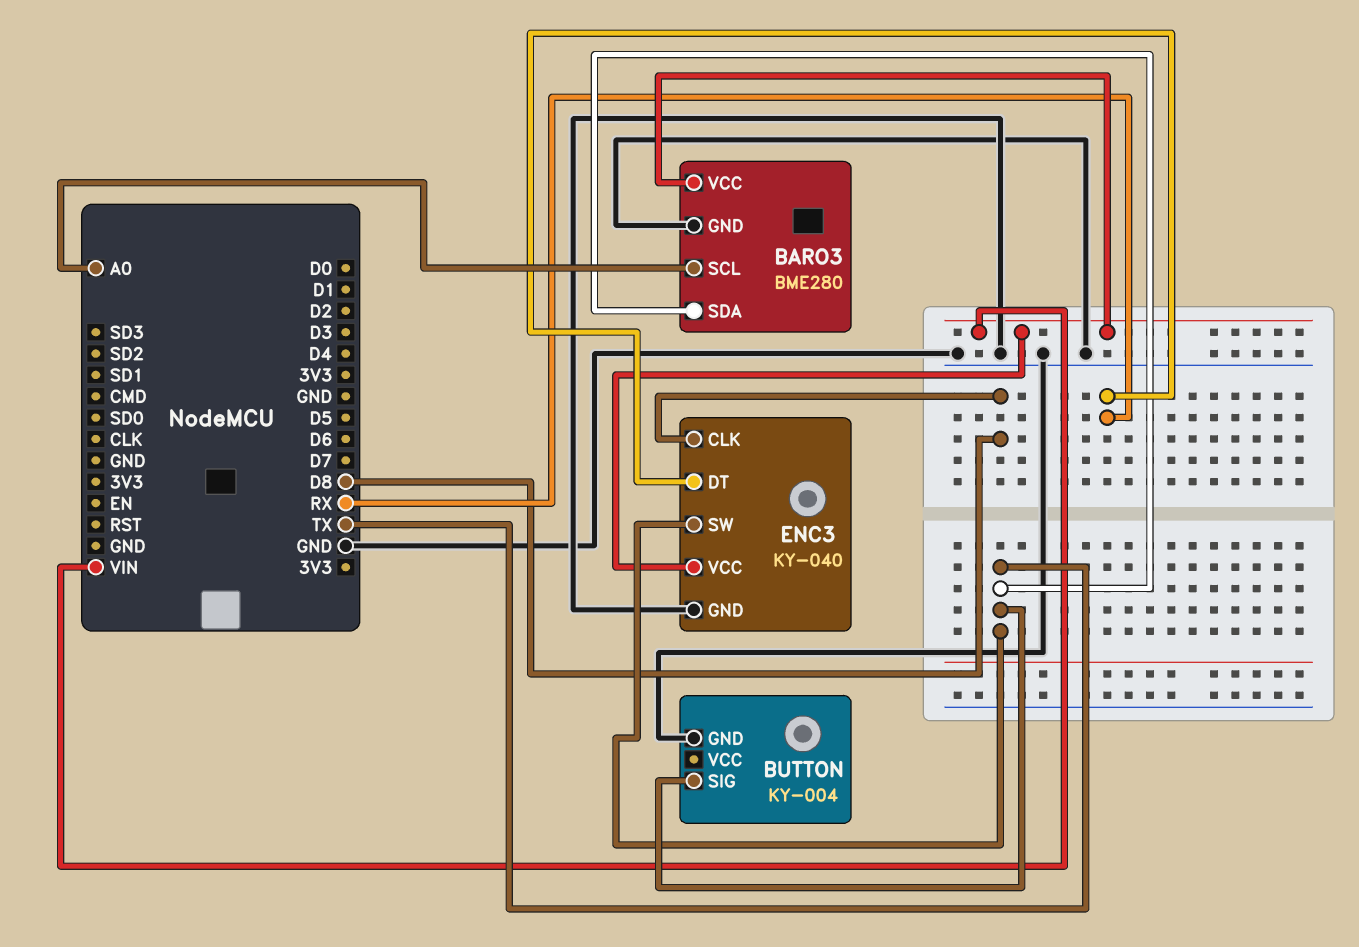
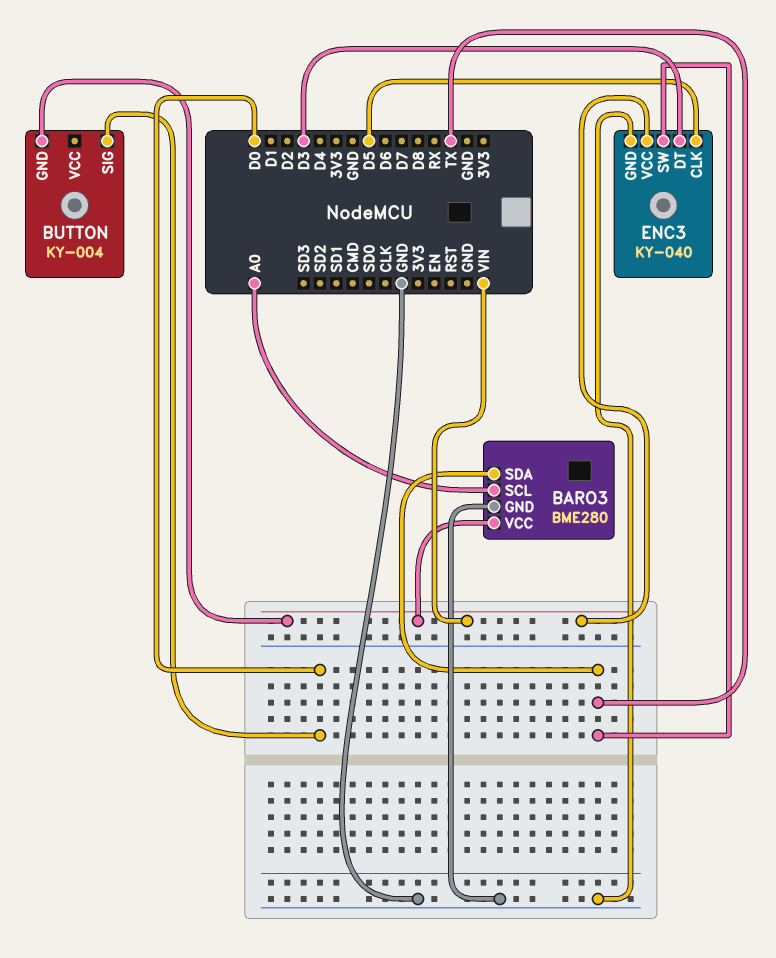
BUTTON pin GND: GND -> VIN
BUTTON pin SIG: TX -> D0
ENC3 pin CLK: D8 -> D5
ENC3 pin DT: RX -> D3

